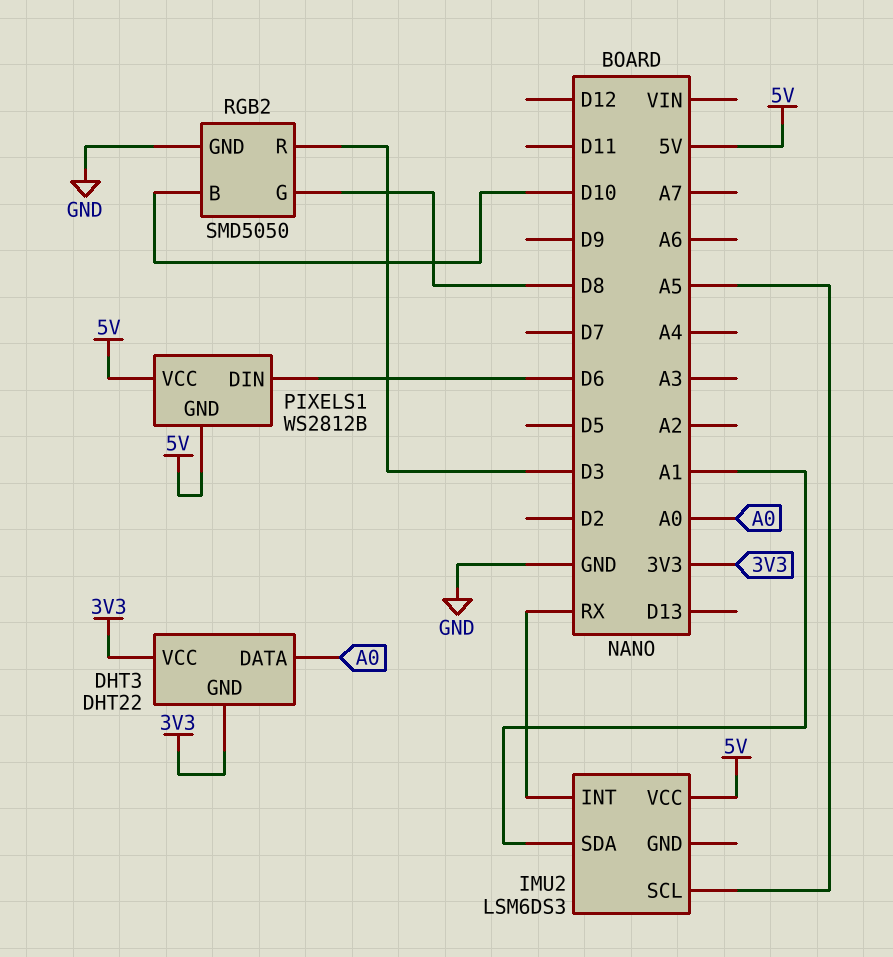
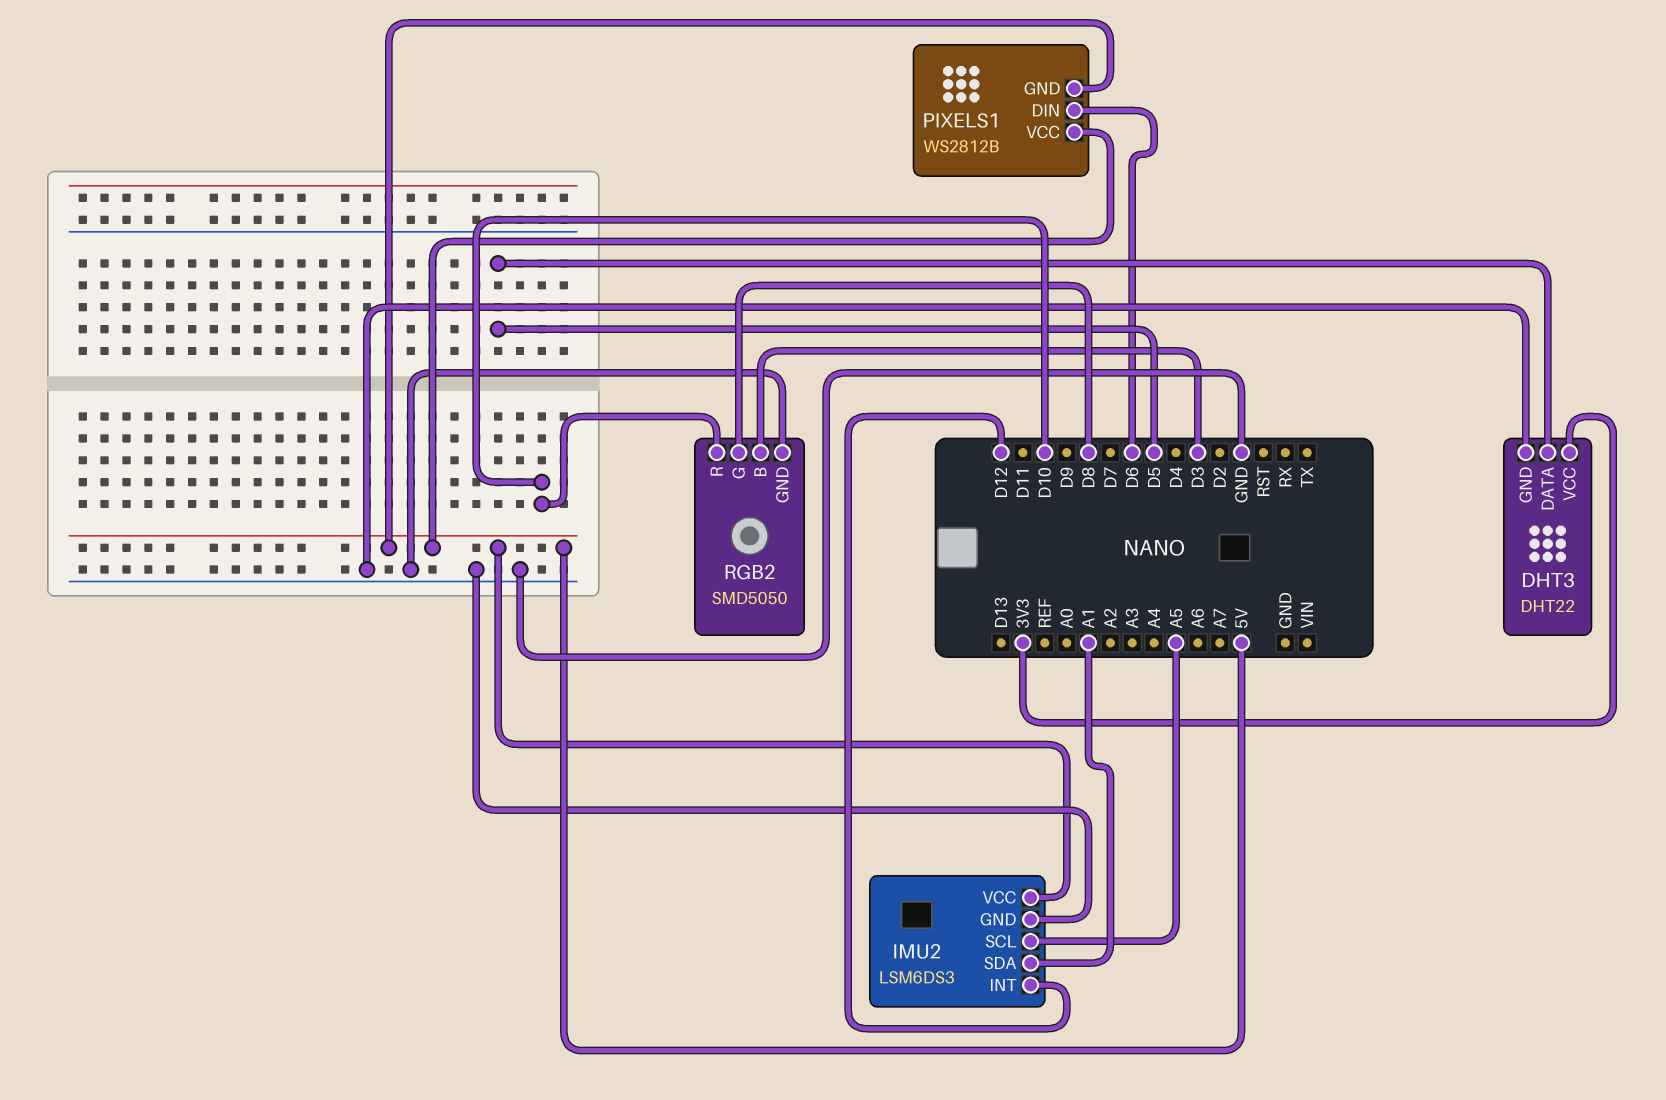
DHT3 pin DATA: A0 -> D5
DHT3 pin GND: 3V3 -> GND
IMU2 pin GND: none -> GND
IMU2 pin INT: RX -> D12
RGB2 pin B: D10 -> D3
RGB2 pin R: D3 -> D10

